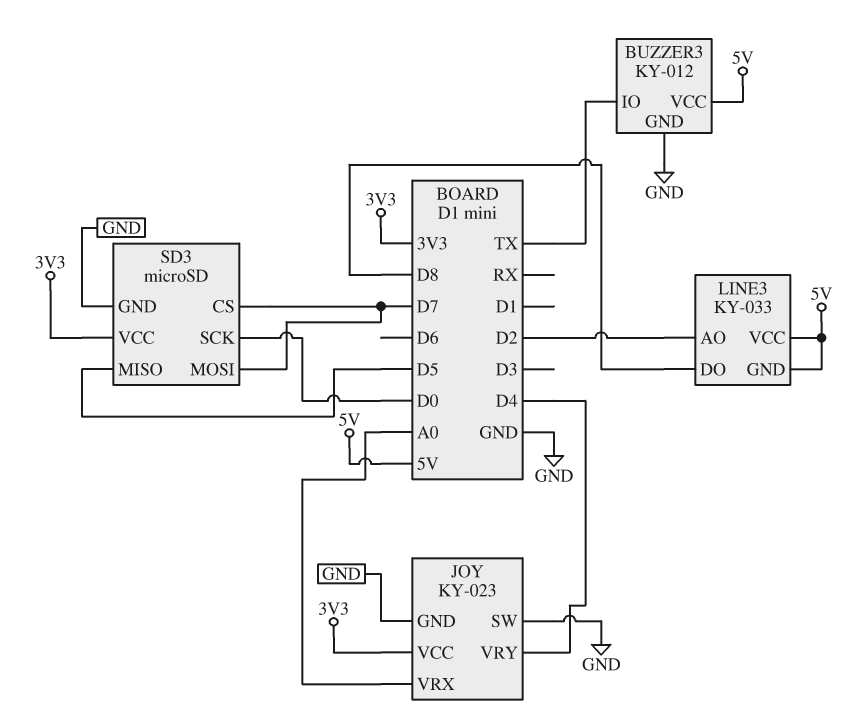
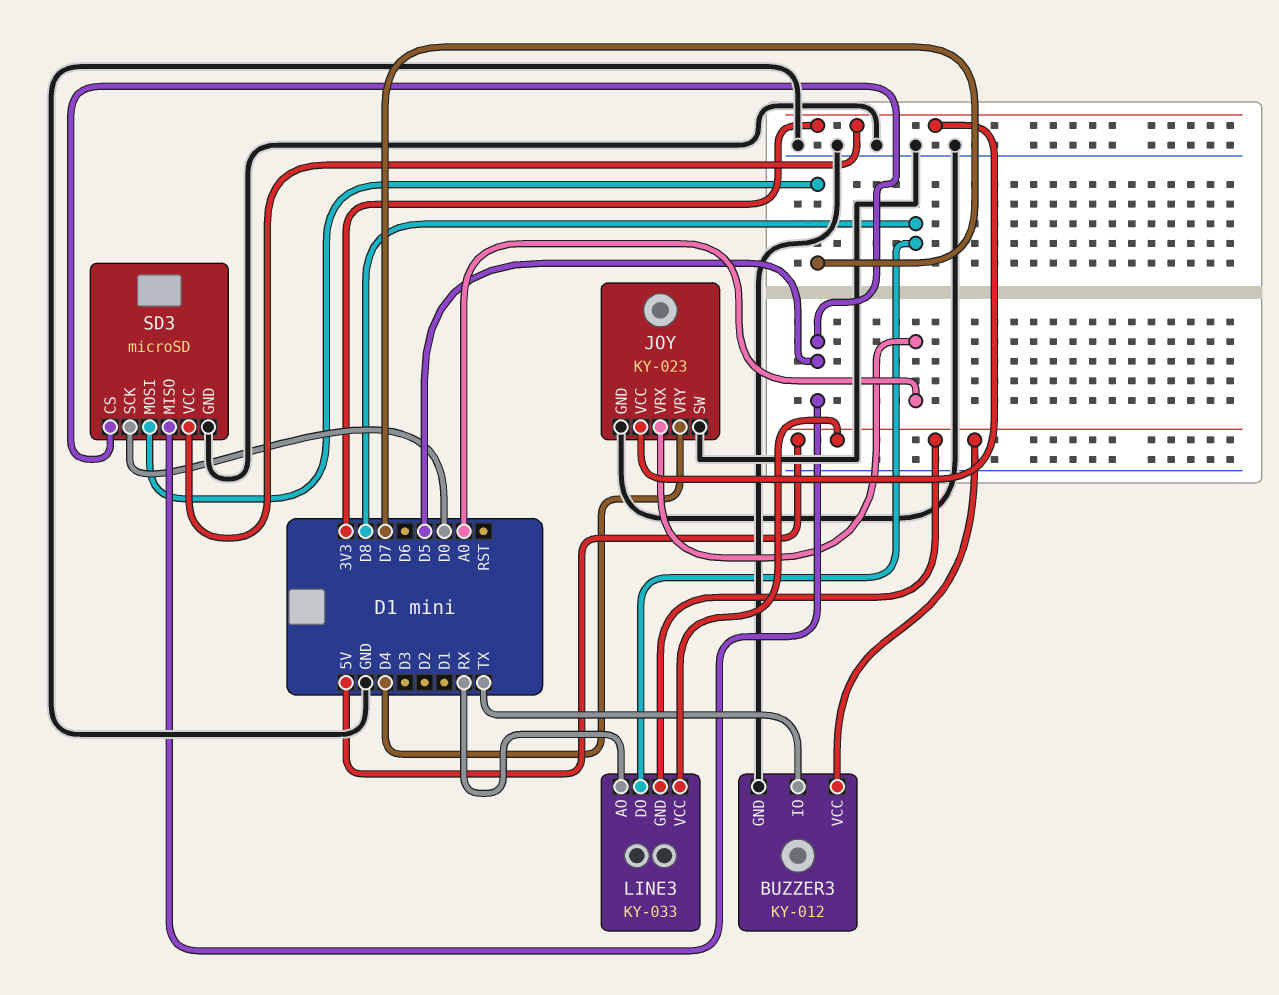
LINE3 pin AO: D2 -> RX
SD3 pin CS: D7 -> D5

